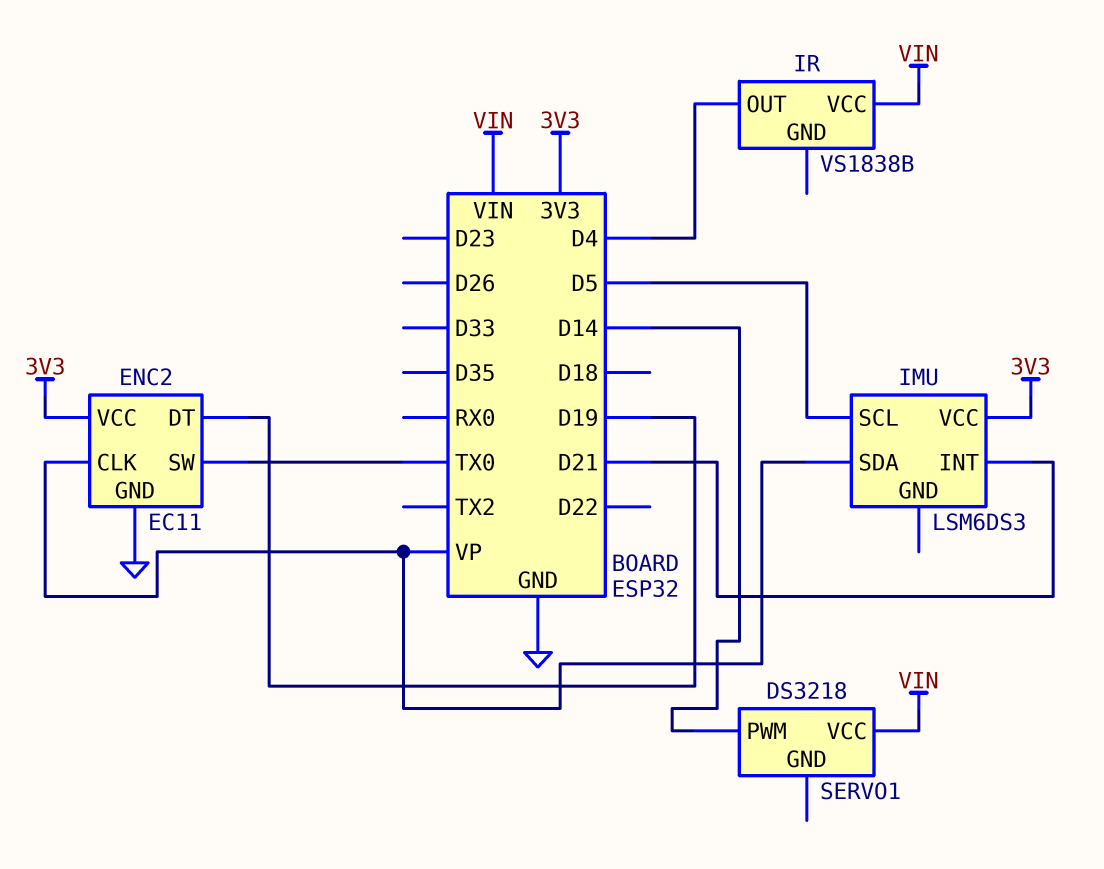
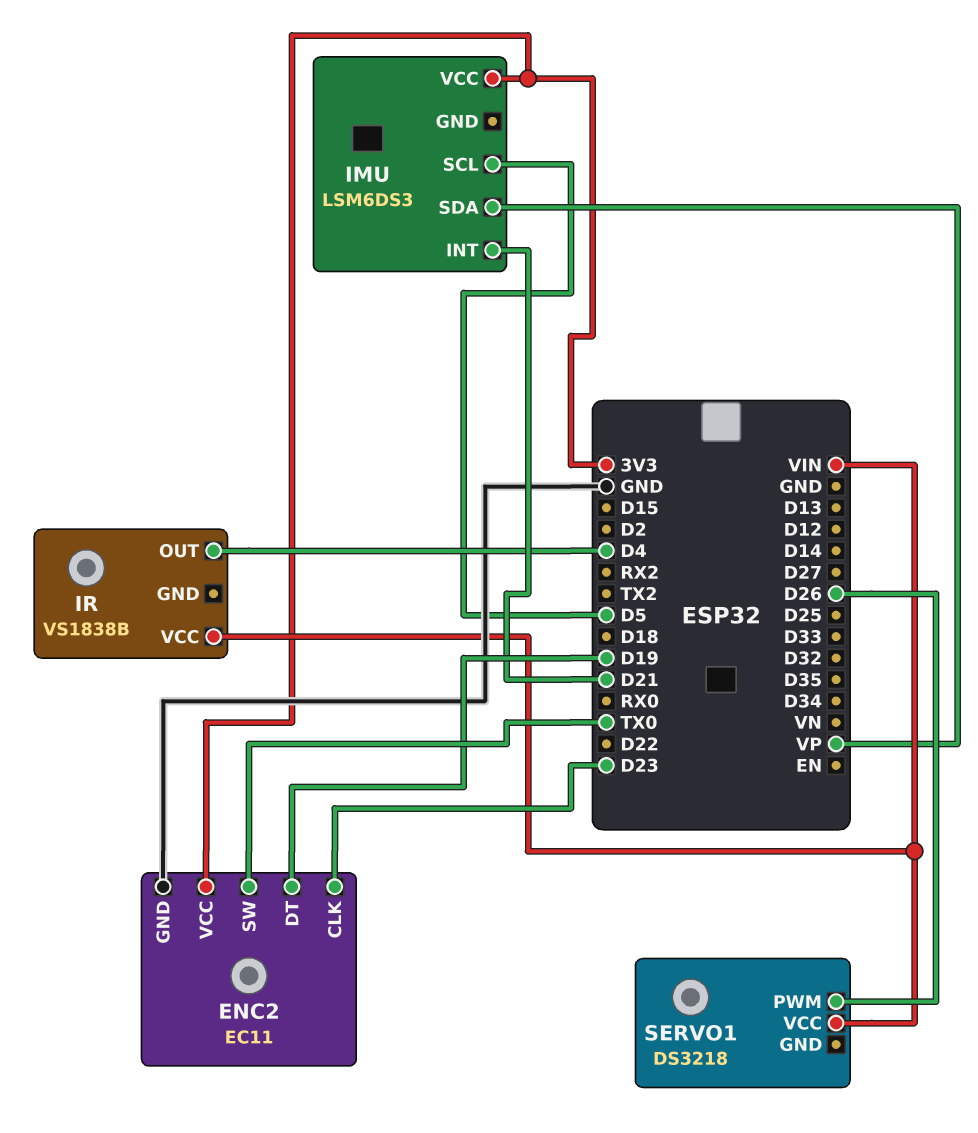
ENC2 pin CLK: VP -> D23
SERVO1 pin PWM: D14 -> D26

